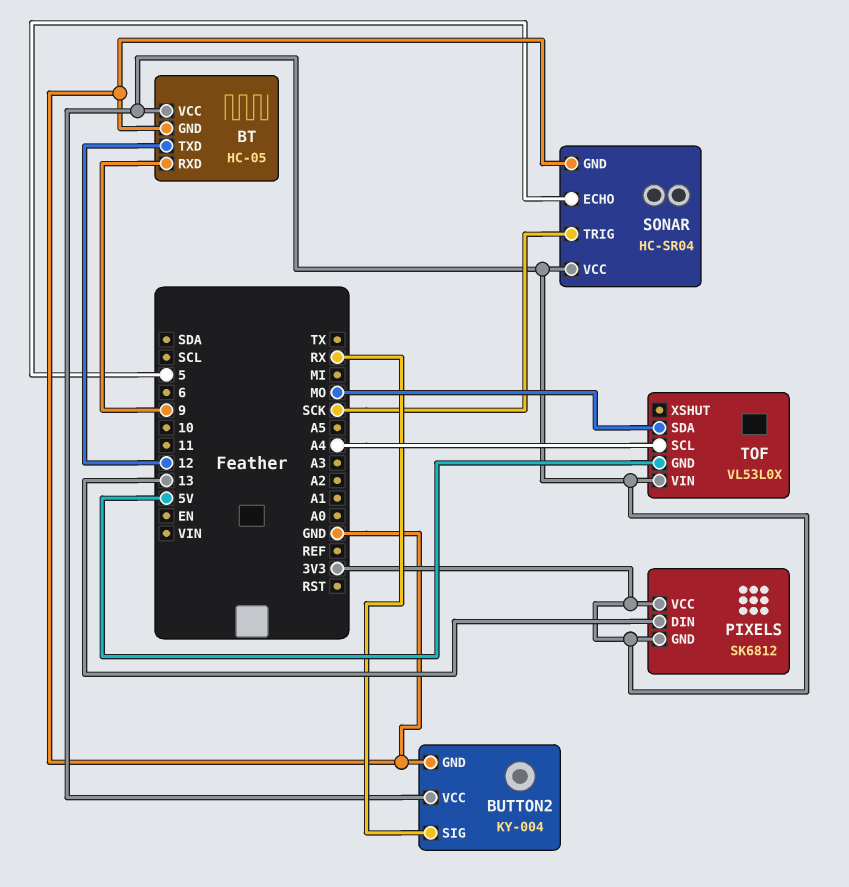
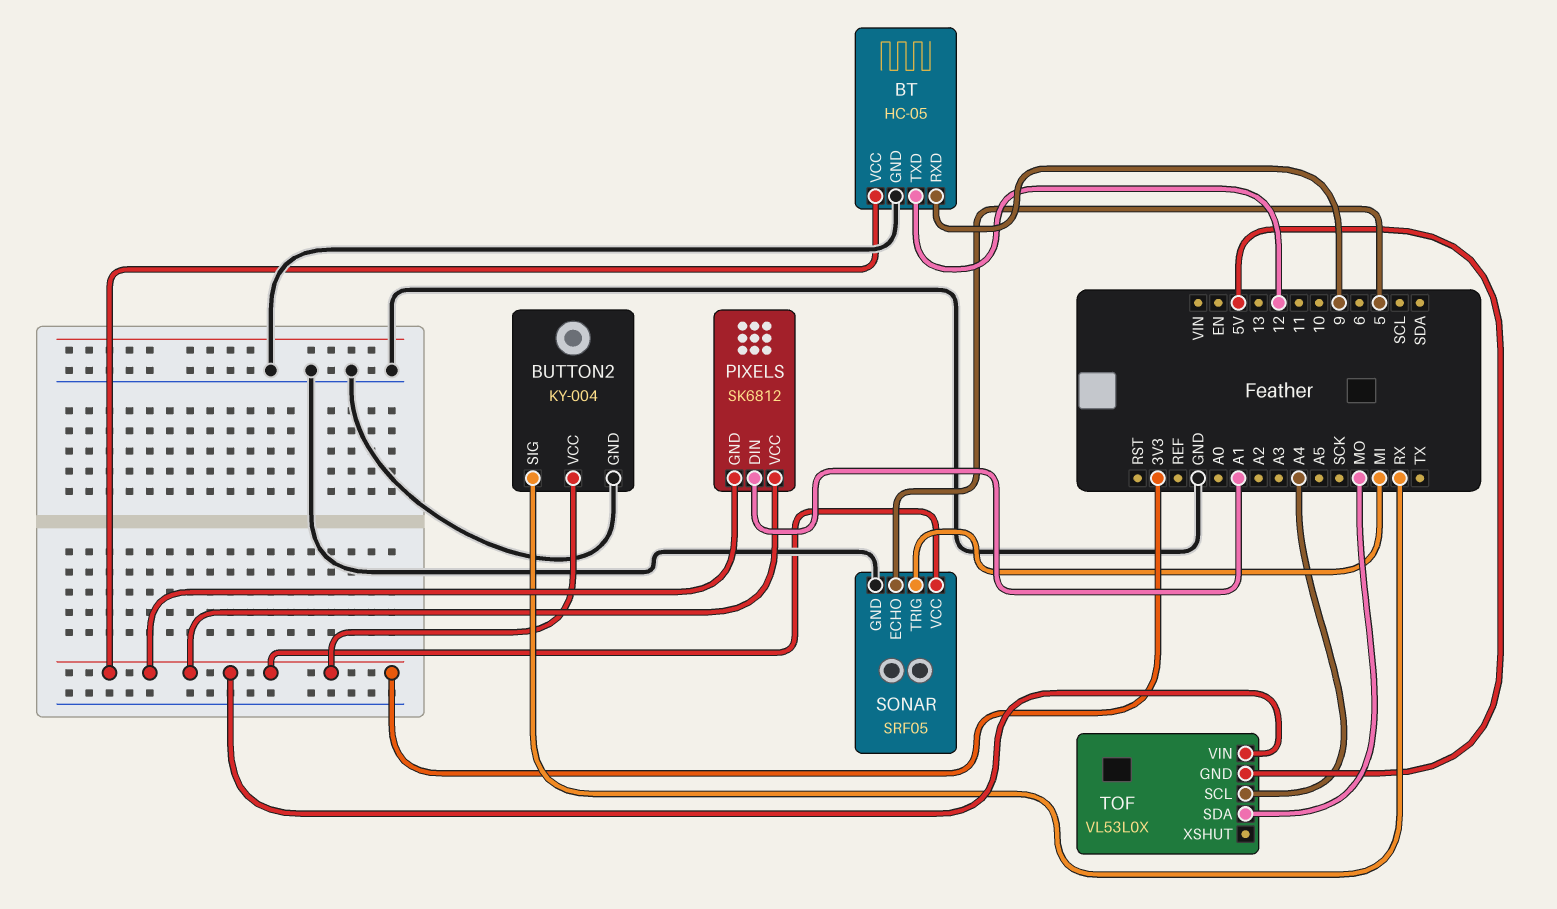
PIXELS pin DIN: 13 -> A1
SONAR: HC-SR04 -> SRF05
SONAR pin TRIG: SCK -> MI

